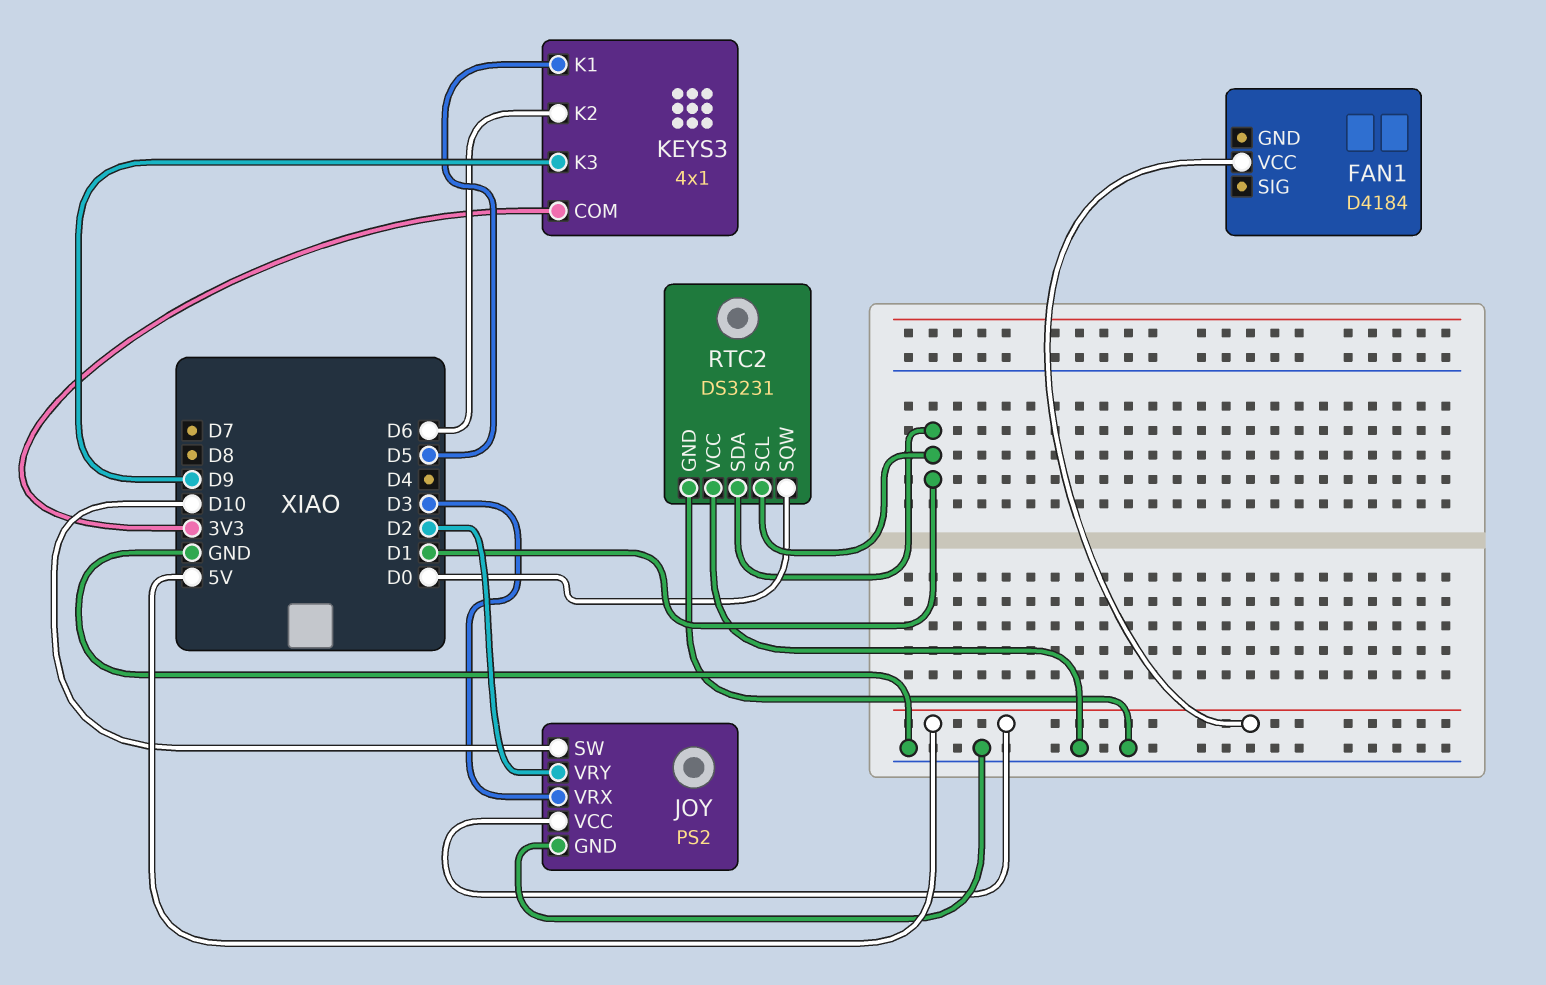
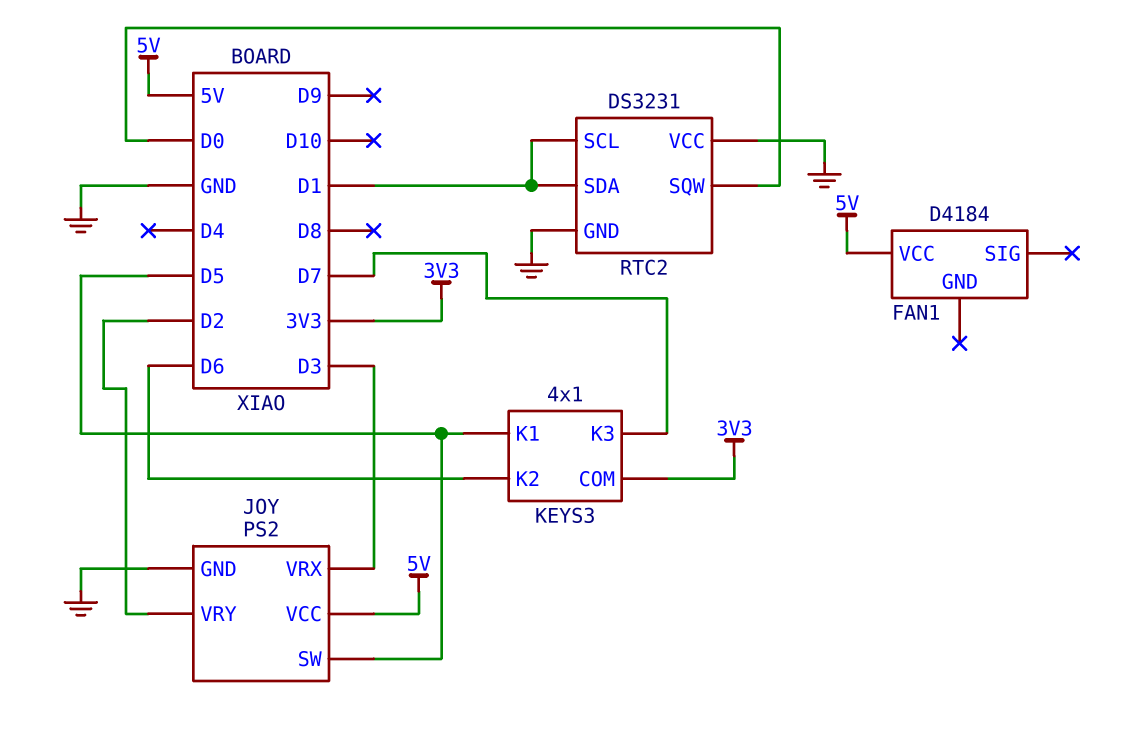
JOY pin SW: D10 -> D5
KEYS3 pin K3: D9 -> D7

